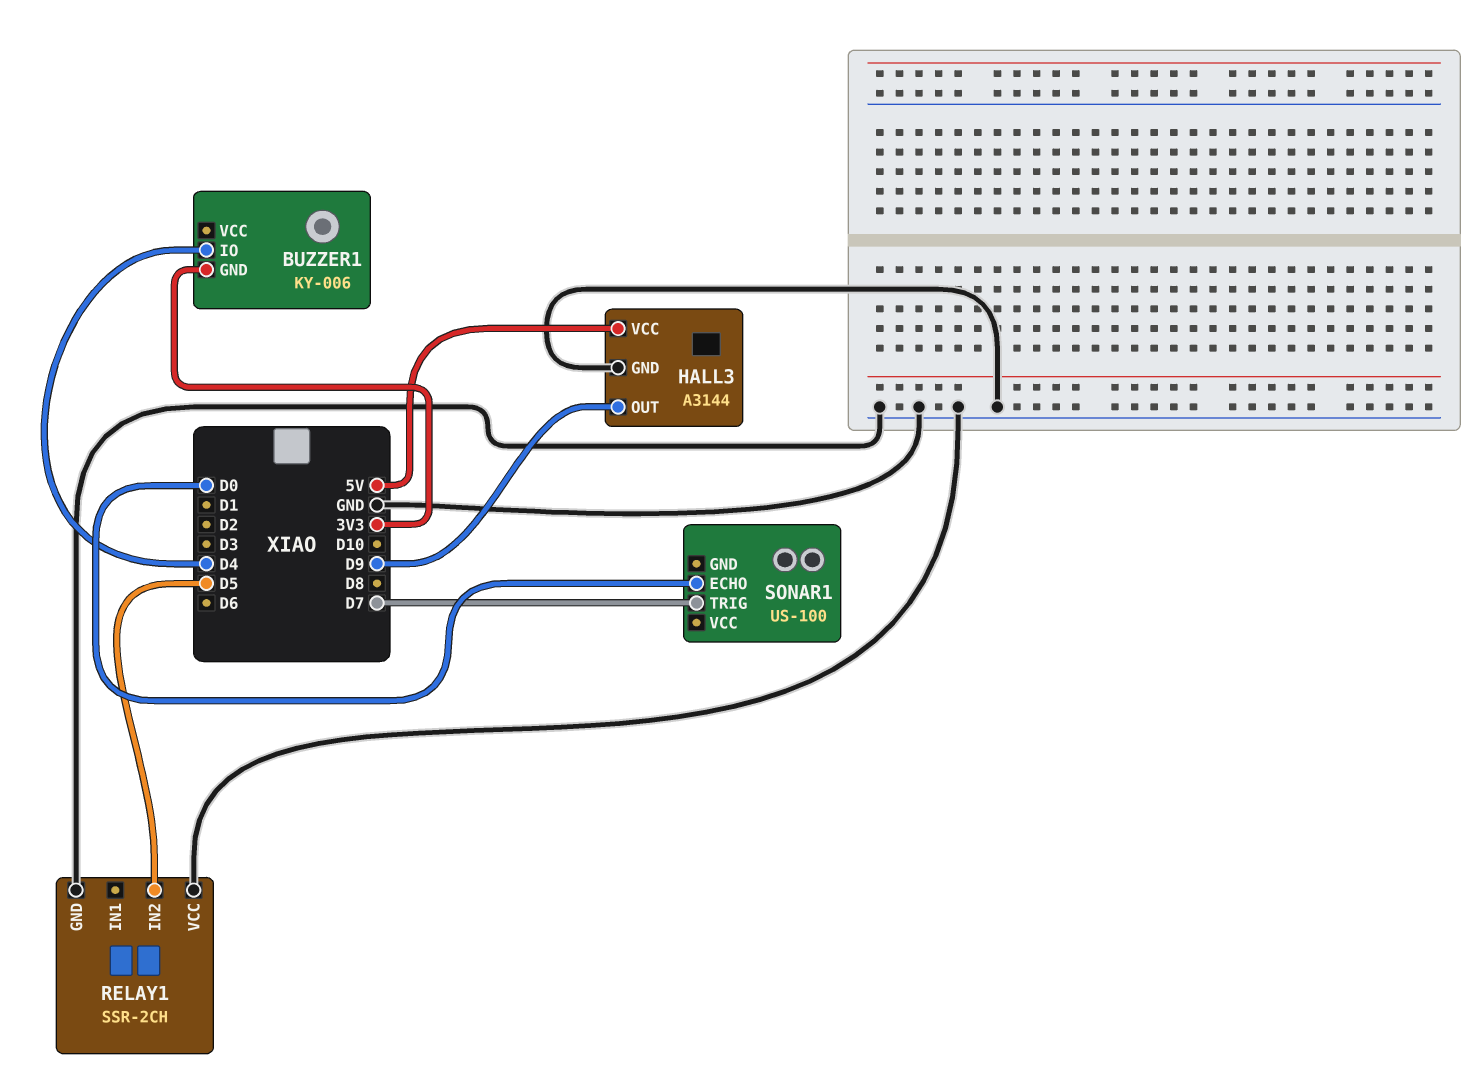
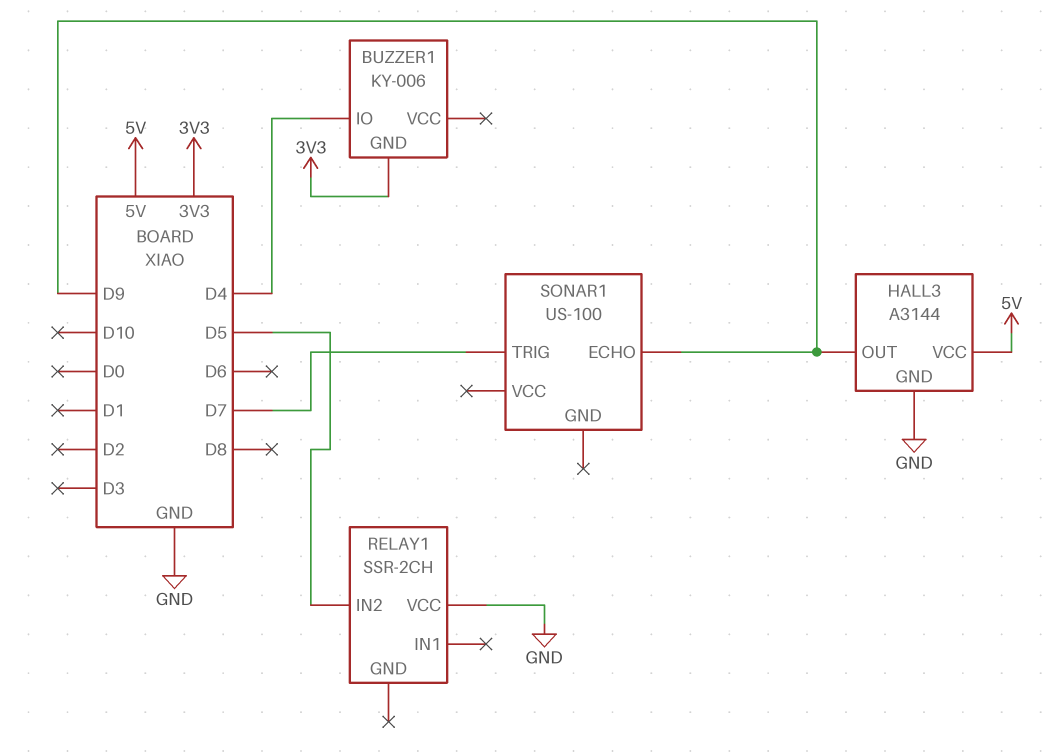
RELAY1 pin GND: GND -> none
SONAR1 pin ECHO: D0 -> D9

